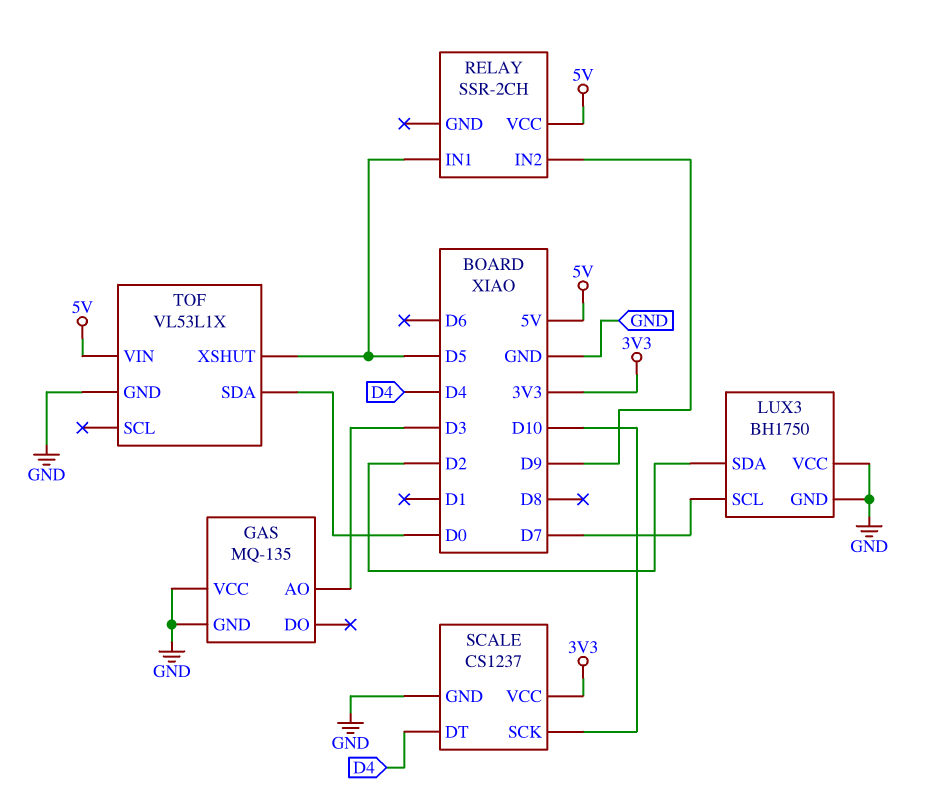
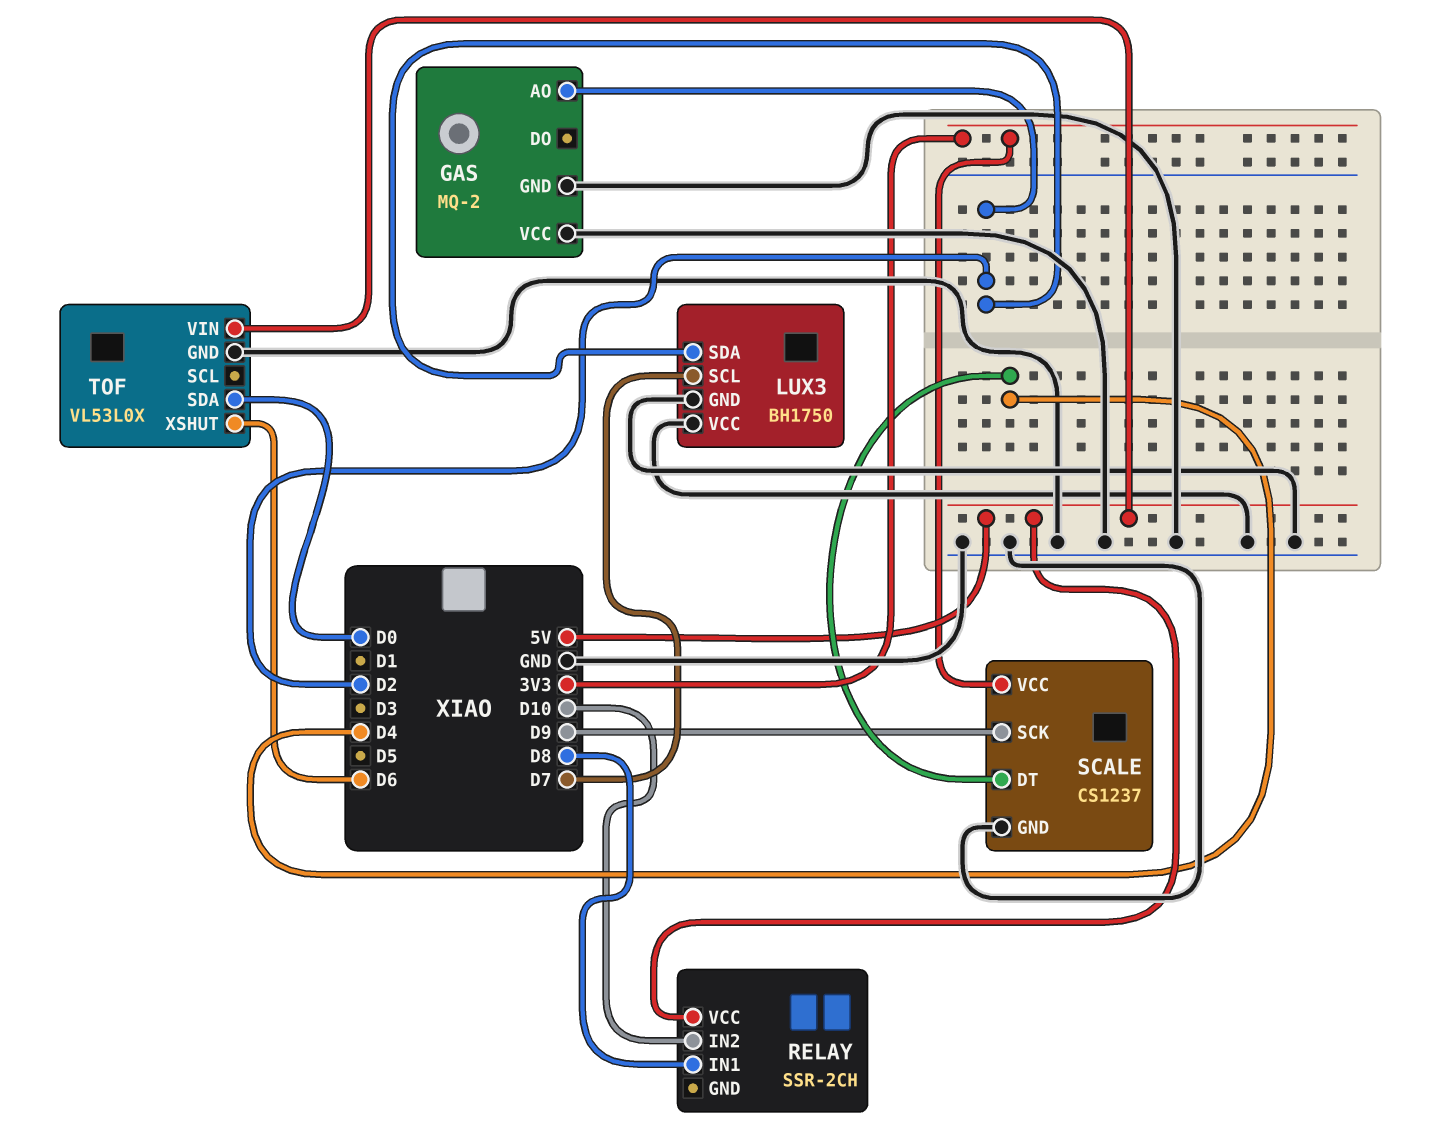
GAS: MQ-135 -> MQ-2
GAS pin AO: D3 -> D2
RELAY pin IN1: D5 -> D8
RELAY pin IN2: D9 -> D10
SCALE pin SCK: D10 -> D9
TOF: VL53L1X -> VL53L0X
TOF pin XSHUT: D5 -> D6

